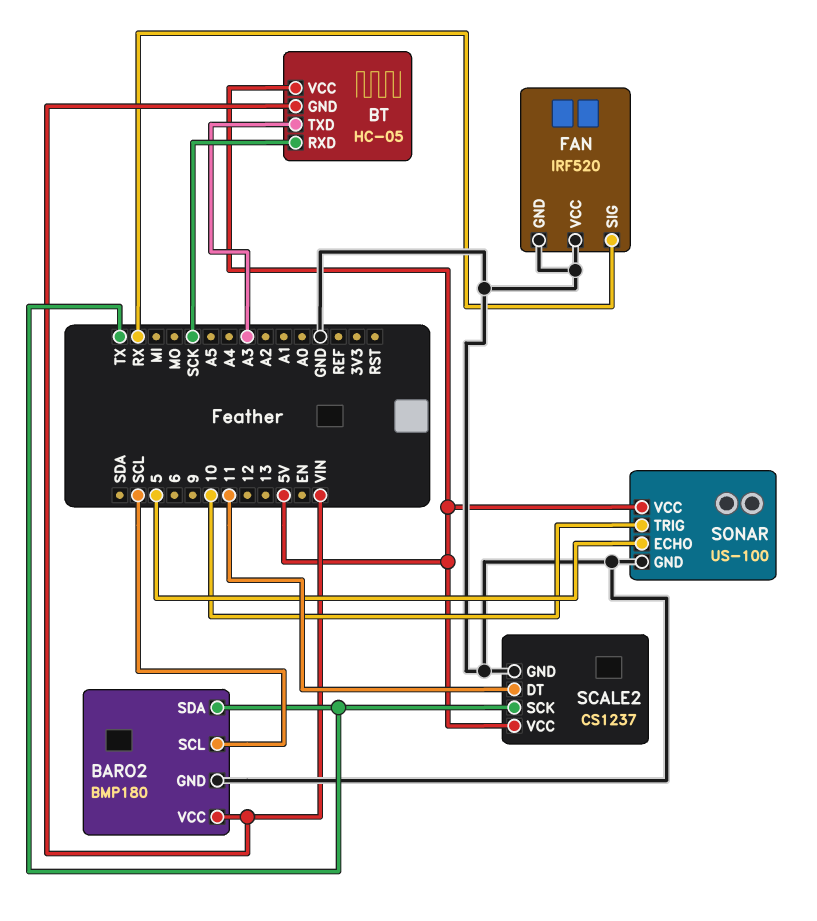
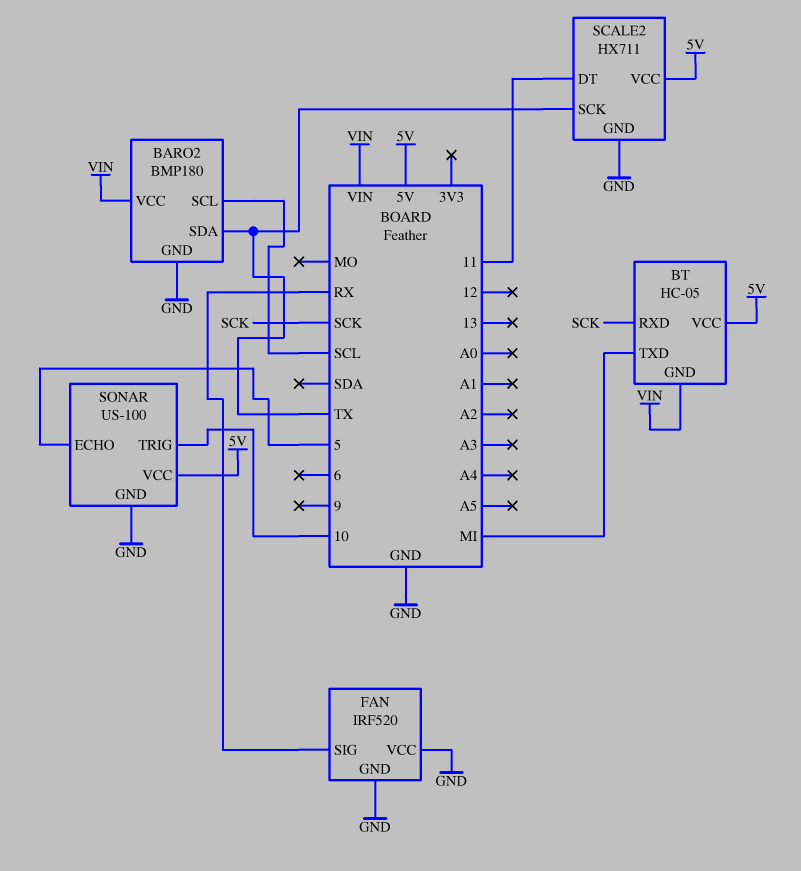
BT pin TXD: A3 -> MI
SCALE2: CS1237 -> HX711

